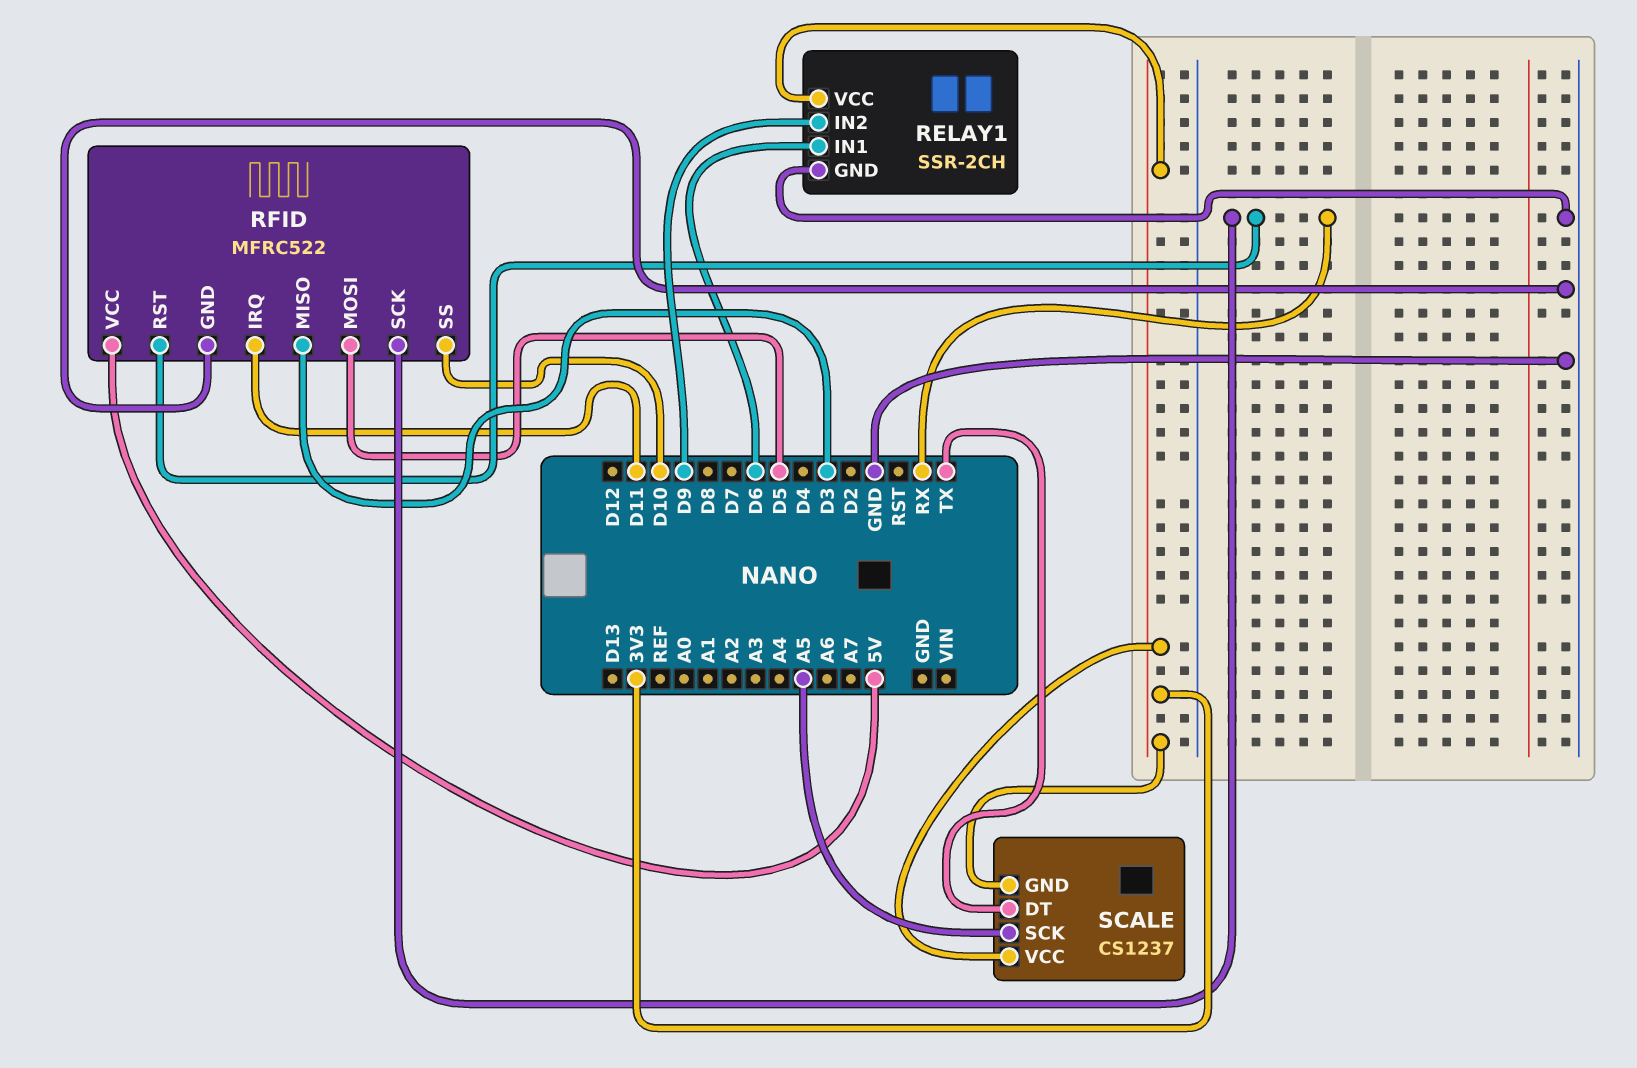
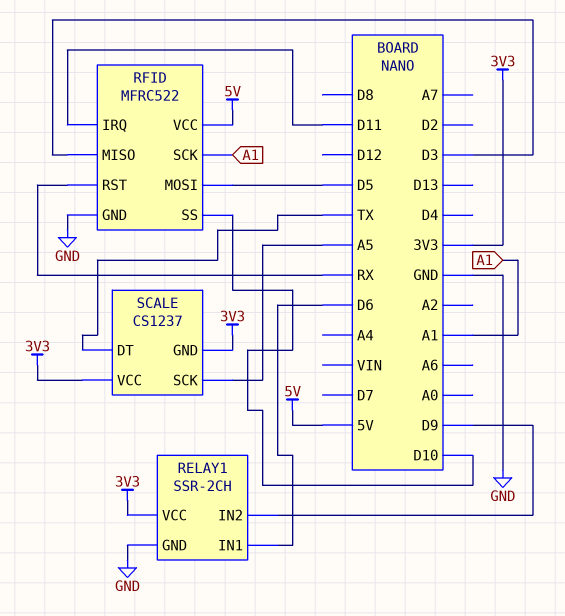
RFID pin SCK: RX -> A1

